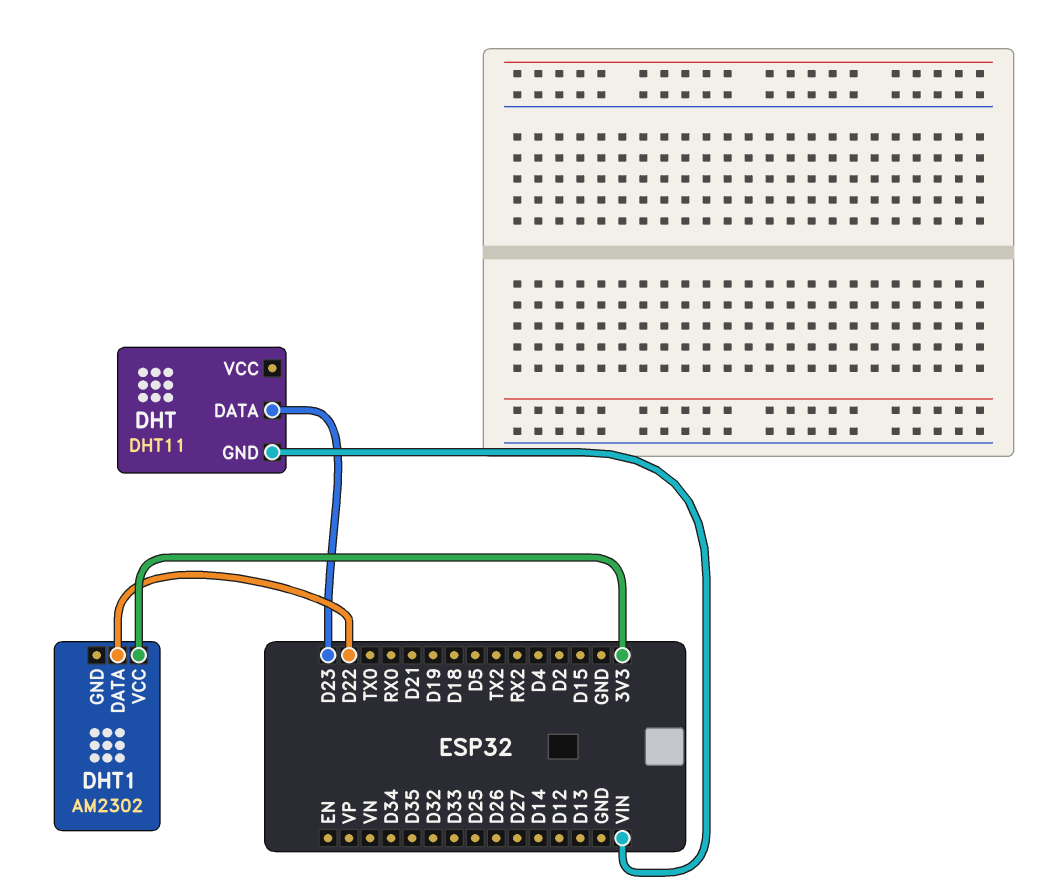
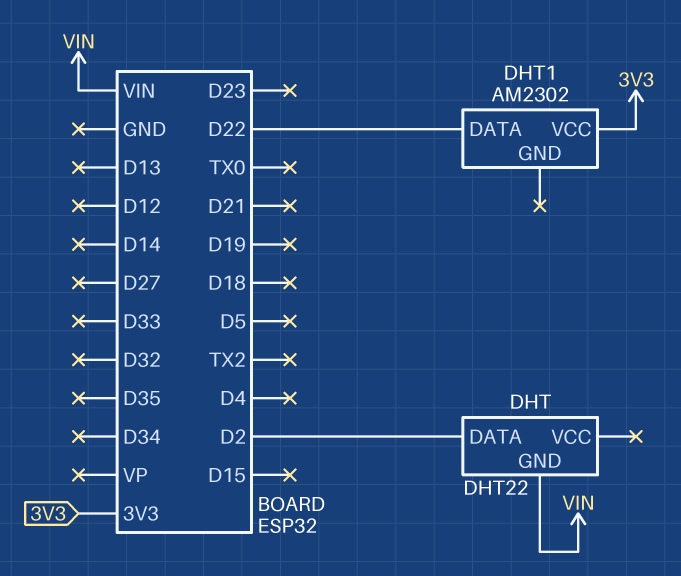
DHT: DHT11 -> DHT22
DHT pin DATA: D23 -> D2

